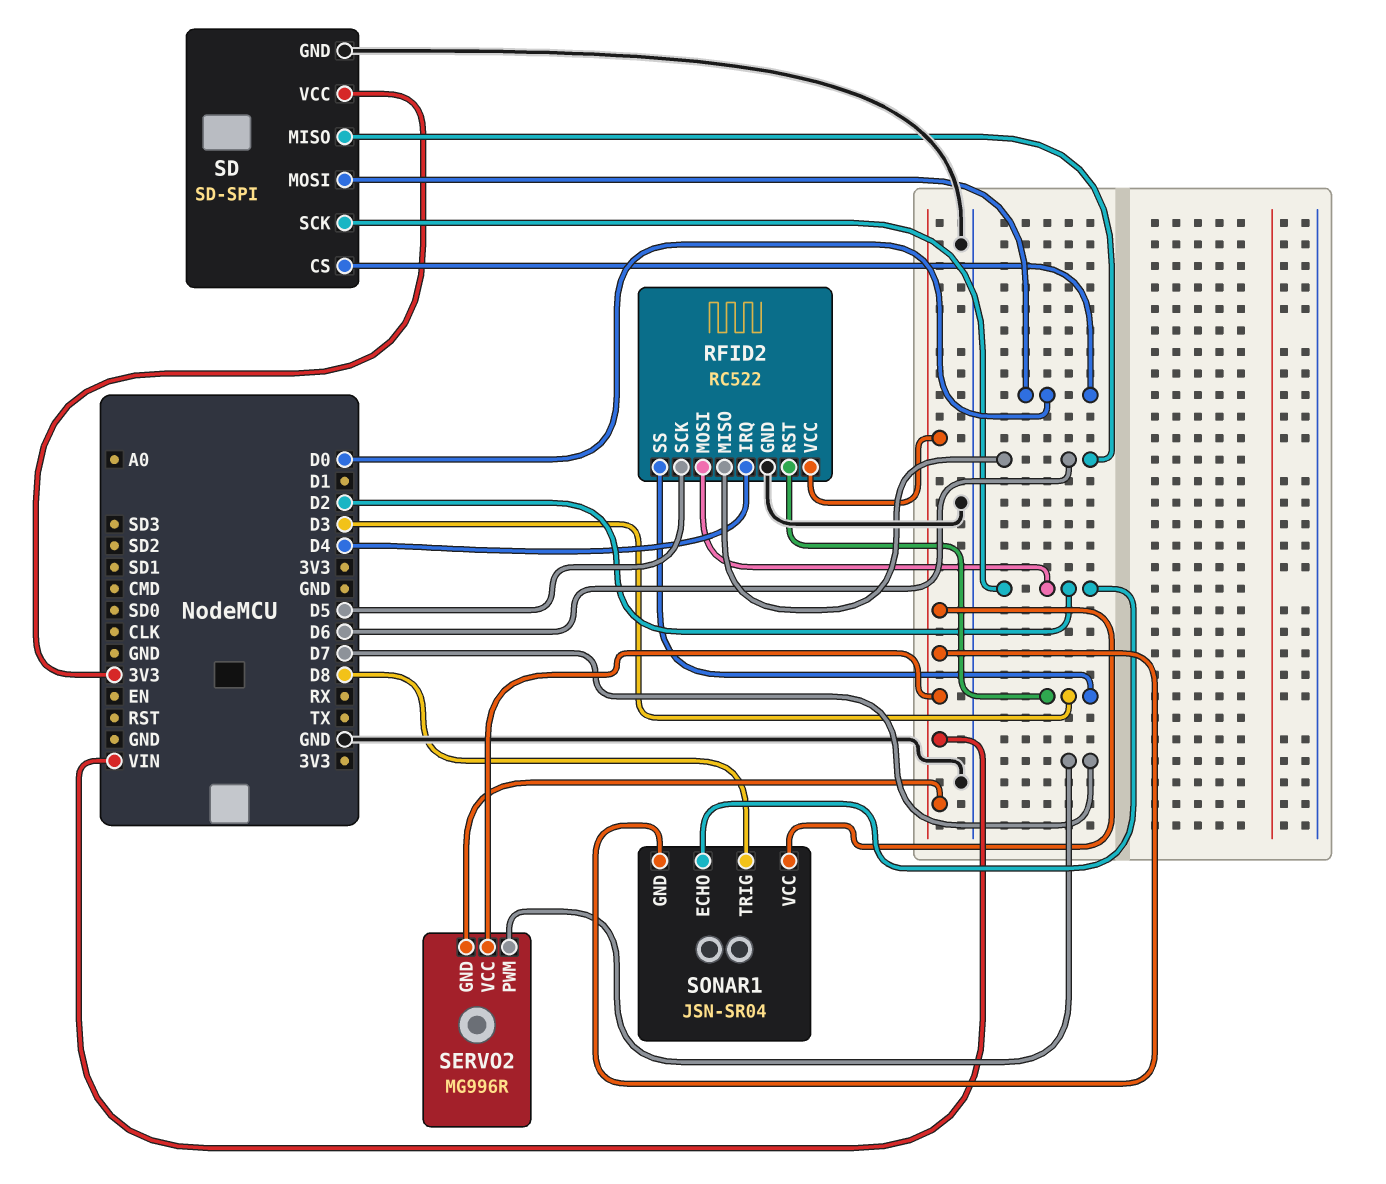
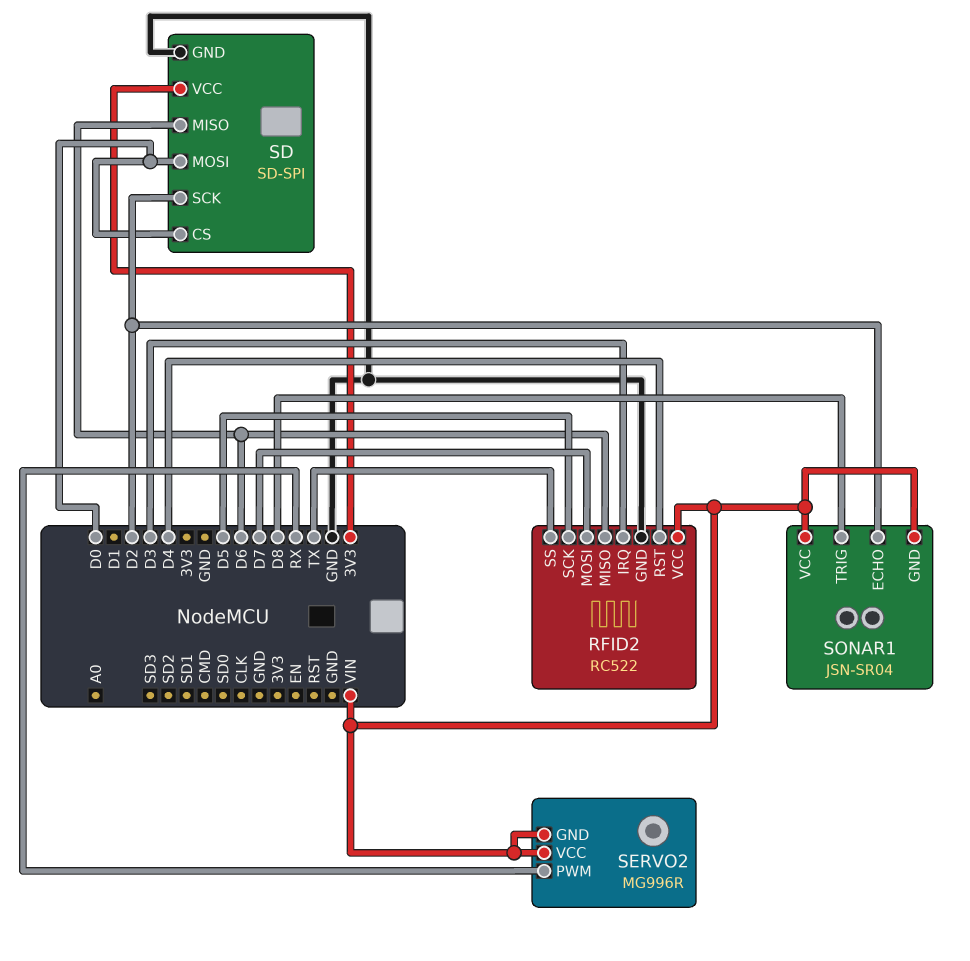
RFID2 pin IRQ: D4 -> D3
RFID2 pin MOSI: D2 -> D7
RFID2 pin RST: D3 -> D4
RFID2 pin SS: D3 -> TX
SERVO2 pin PWM: D7 -> RX

